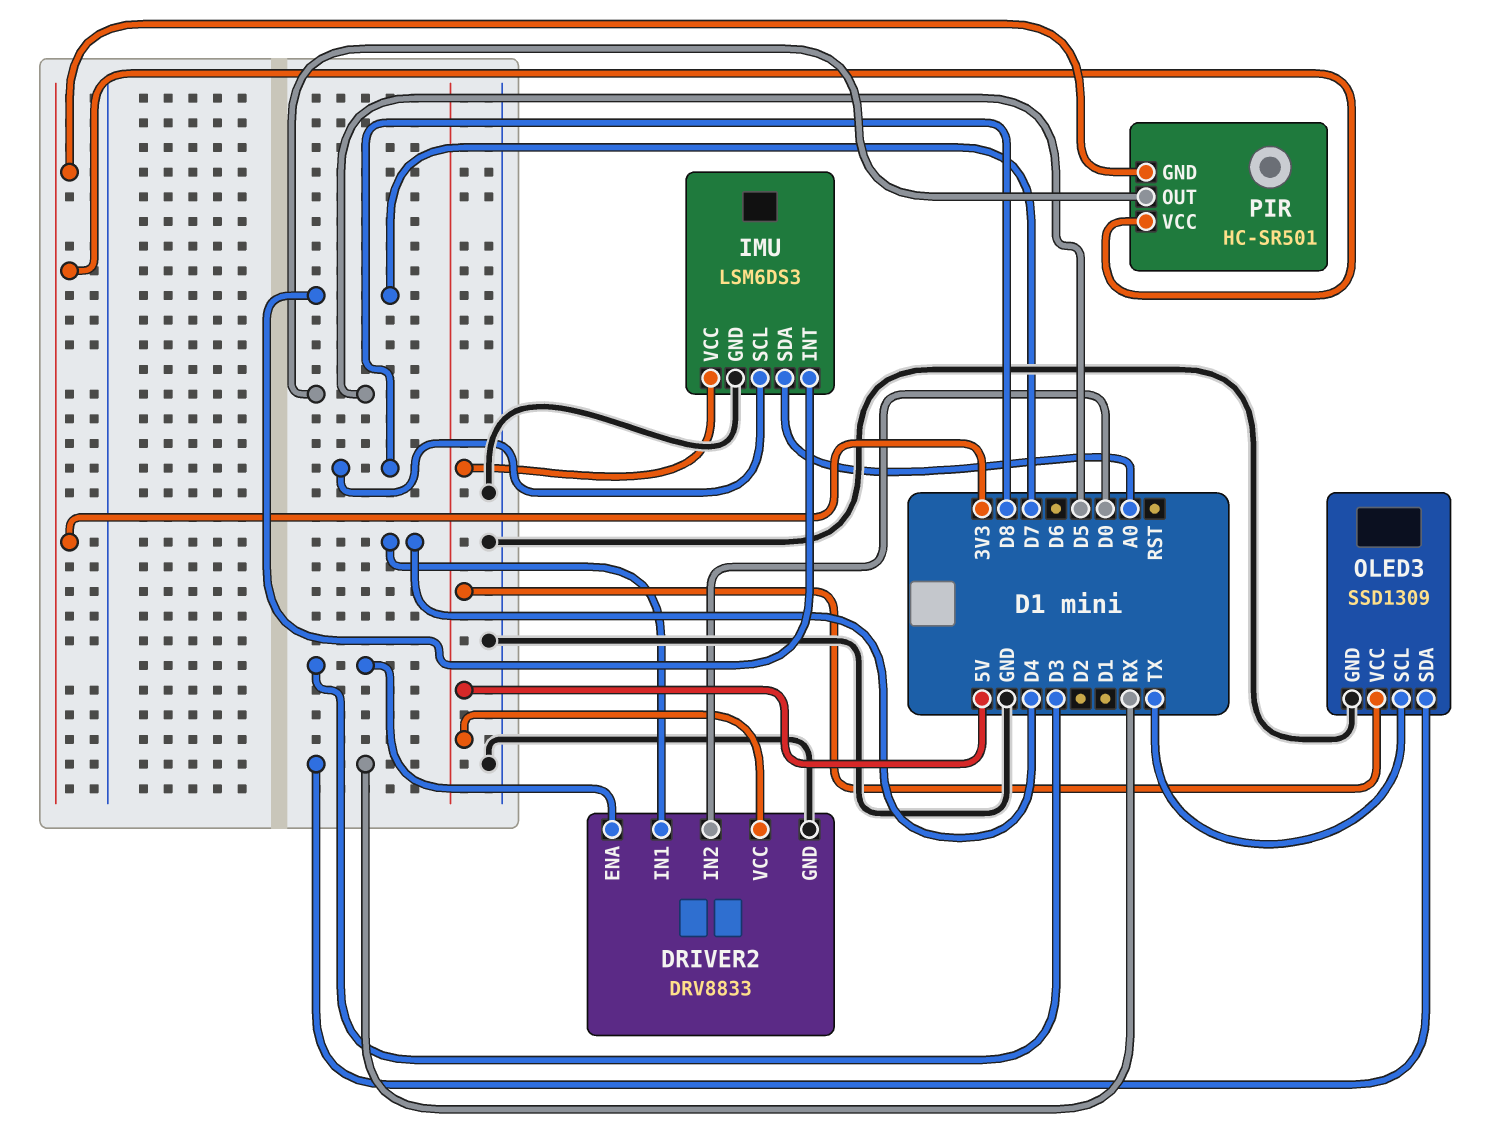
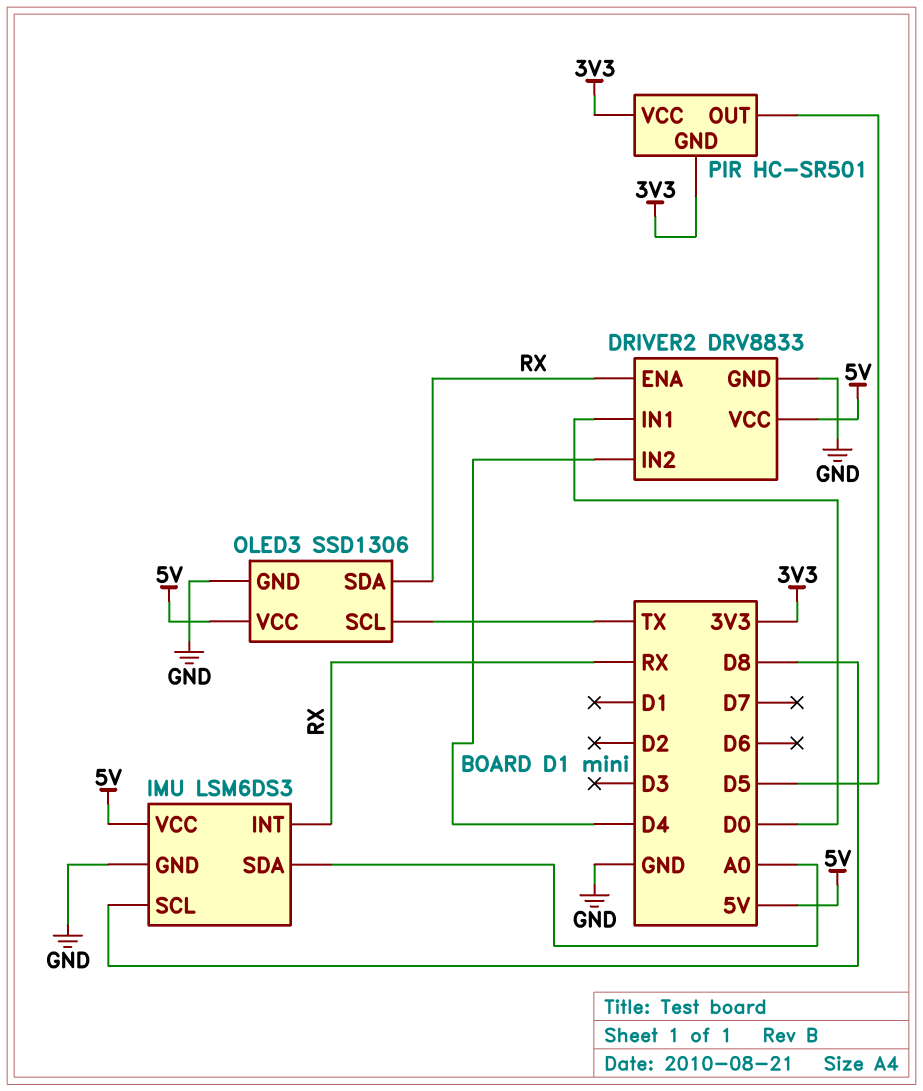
DRIVER2 pin ENA: D3 -> RX
DRIVER2 pin IN1: D4 -> D0
DRIVER2 pin IN2: D0 -> D4
IMU pin INT: D7 -> RX
OLED3: SSD1309 -> SSD1306

